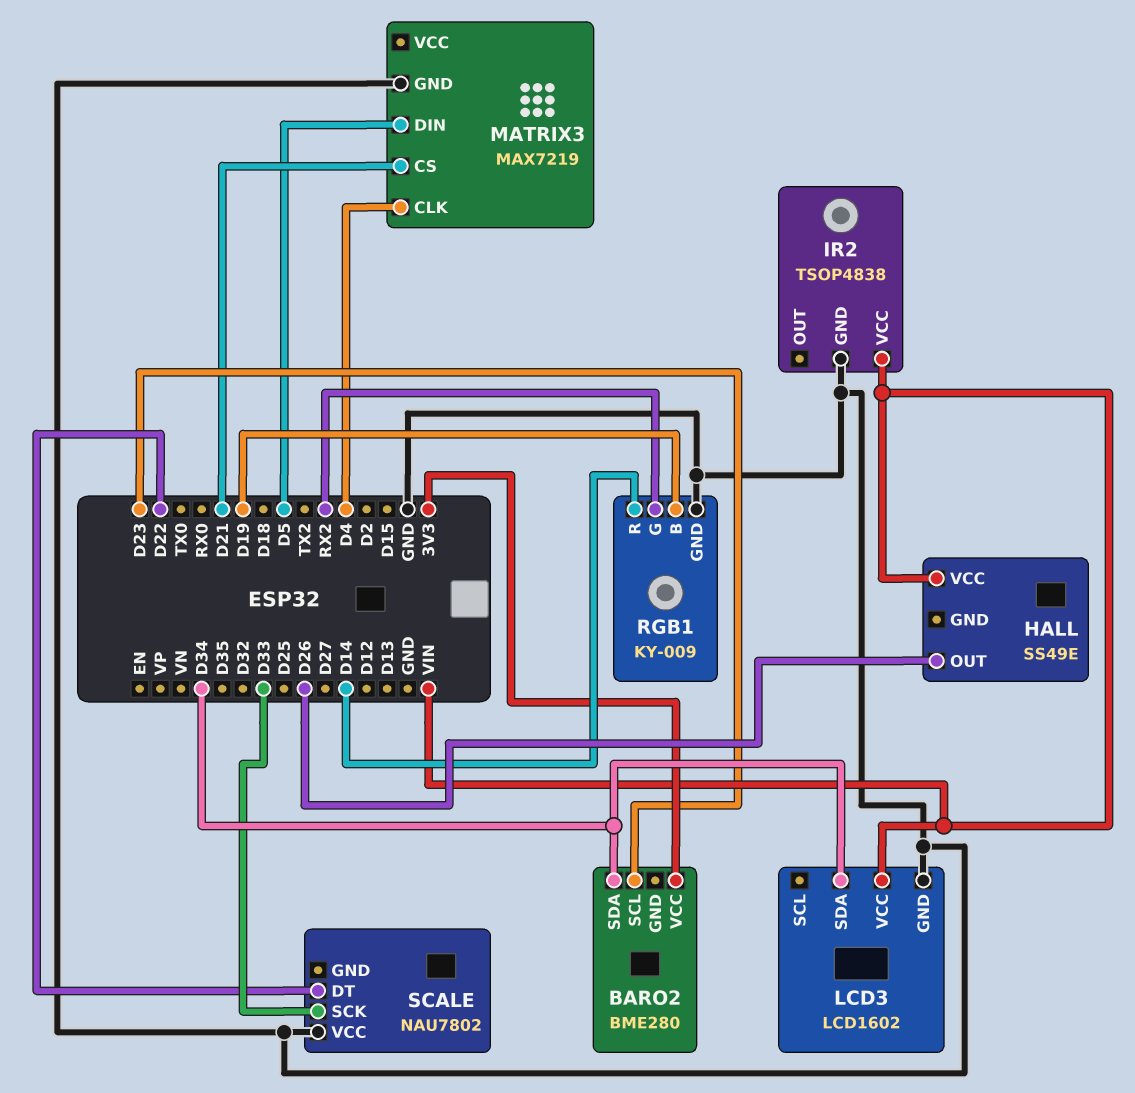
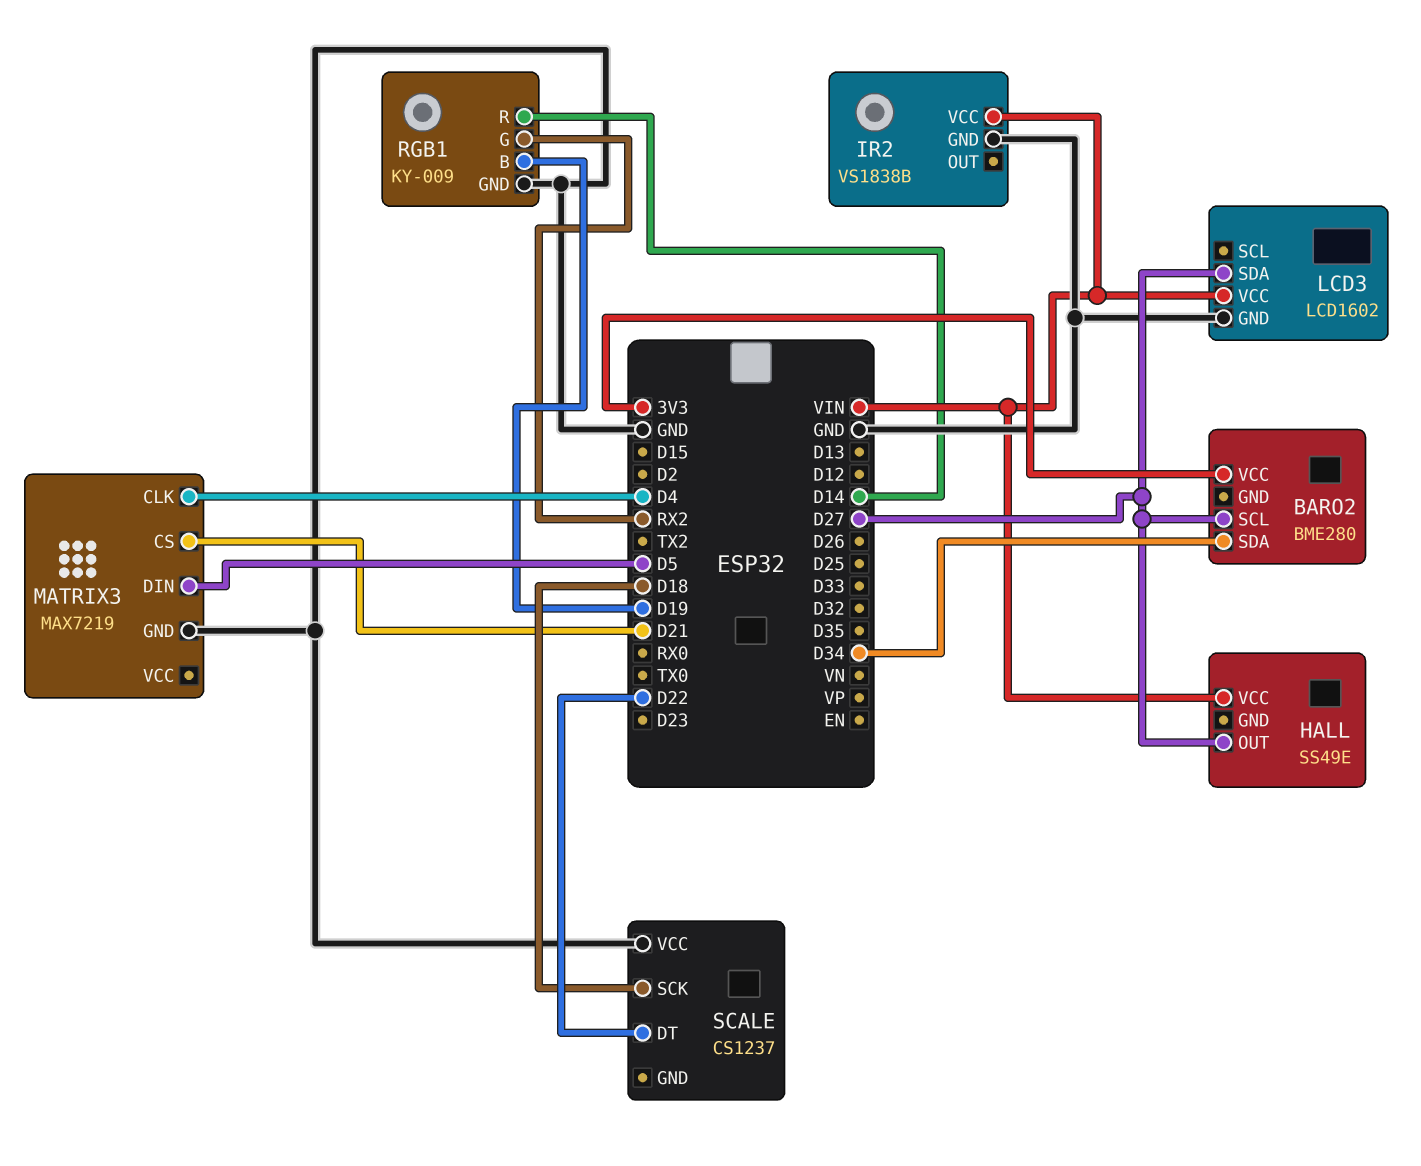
BARO2 pin SCL: D23 -> D27
HALL pin OUT: D26 -> D27
IR2: TSOP4838 -> VS1838B
LCD3 pin SDA: D34 -> D27
SCALE: NAU7802 -> CS1237
SCALE pin SCK: D33 -> D18

